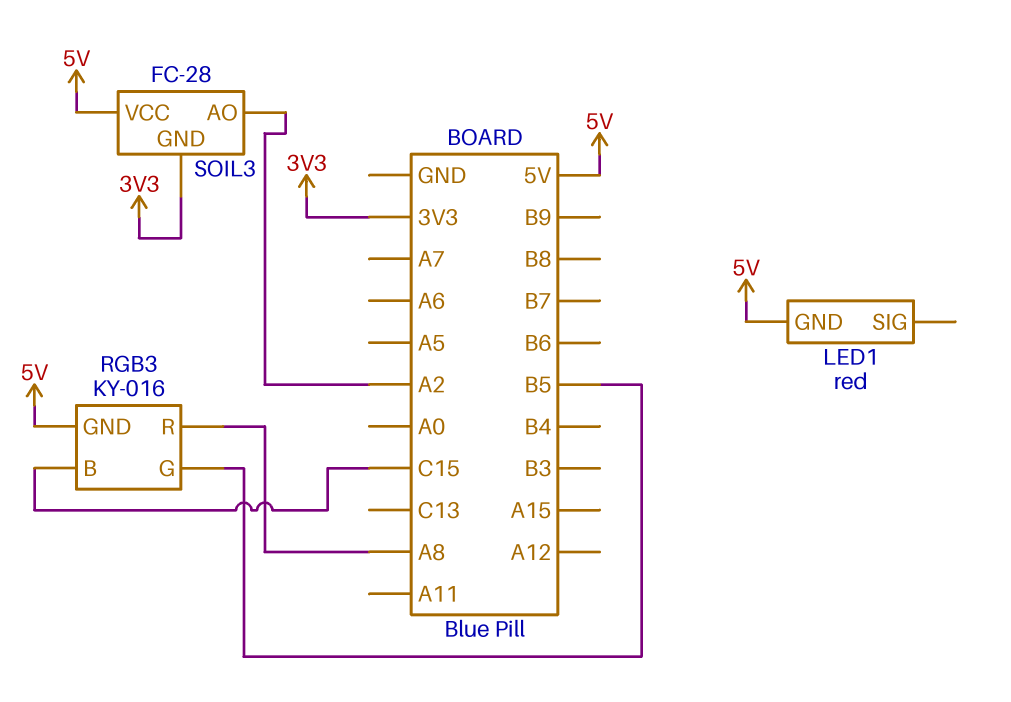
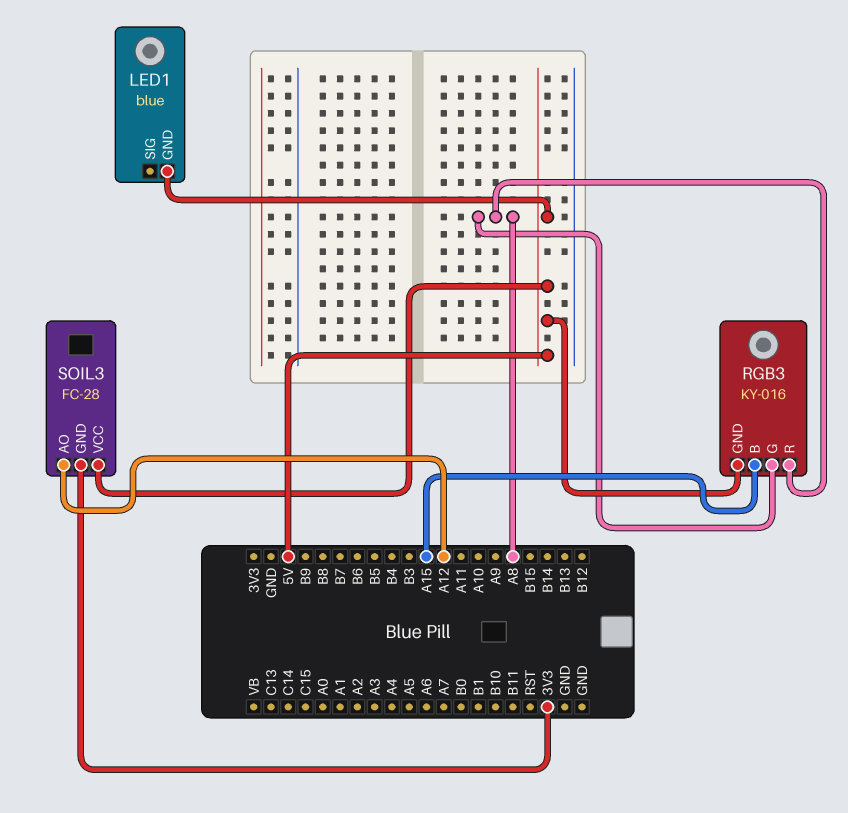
LED1: red -> blue
RGB3 pin B: C15 -> A15
RGB3 pin G: B5 -> A8
SOIL3 pin AO: A2 -> A12

